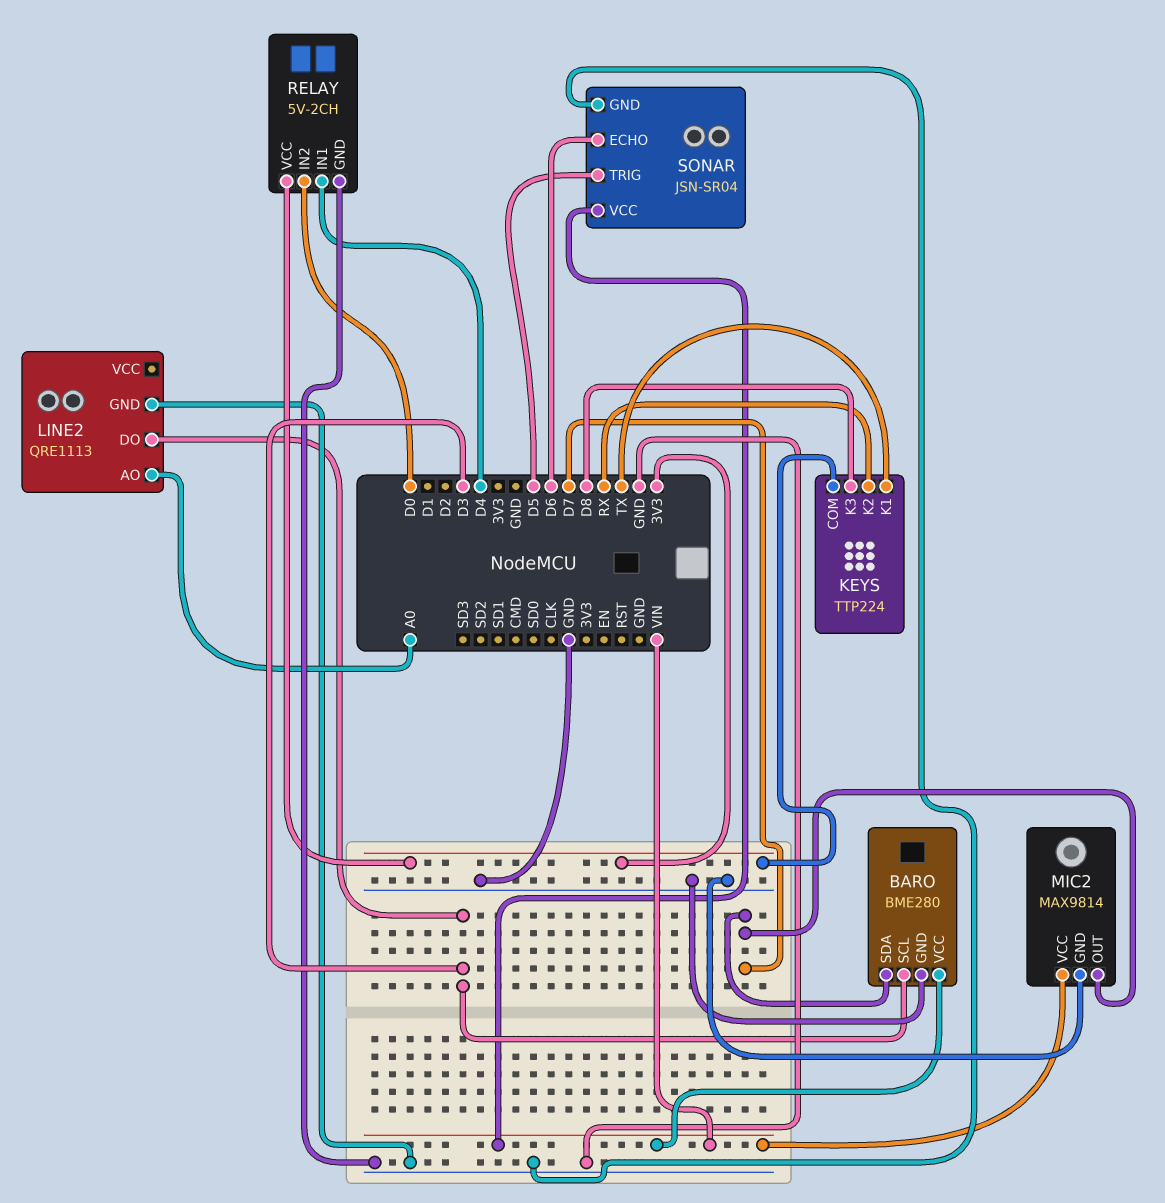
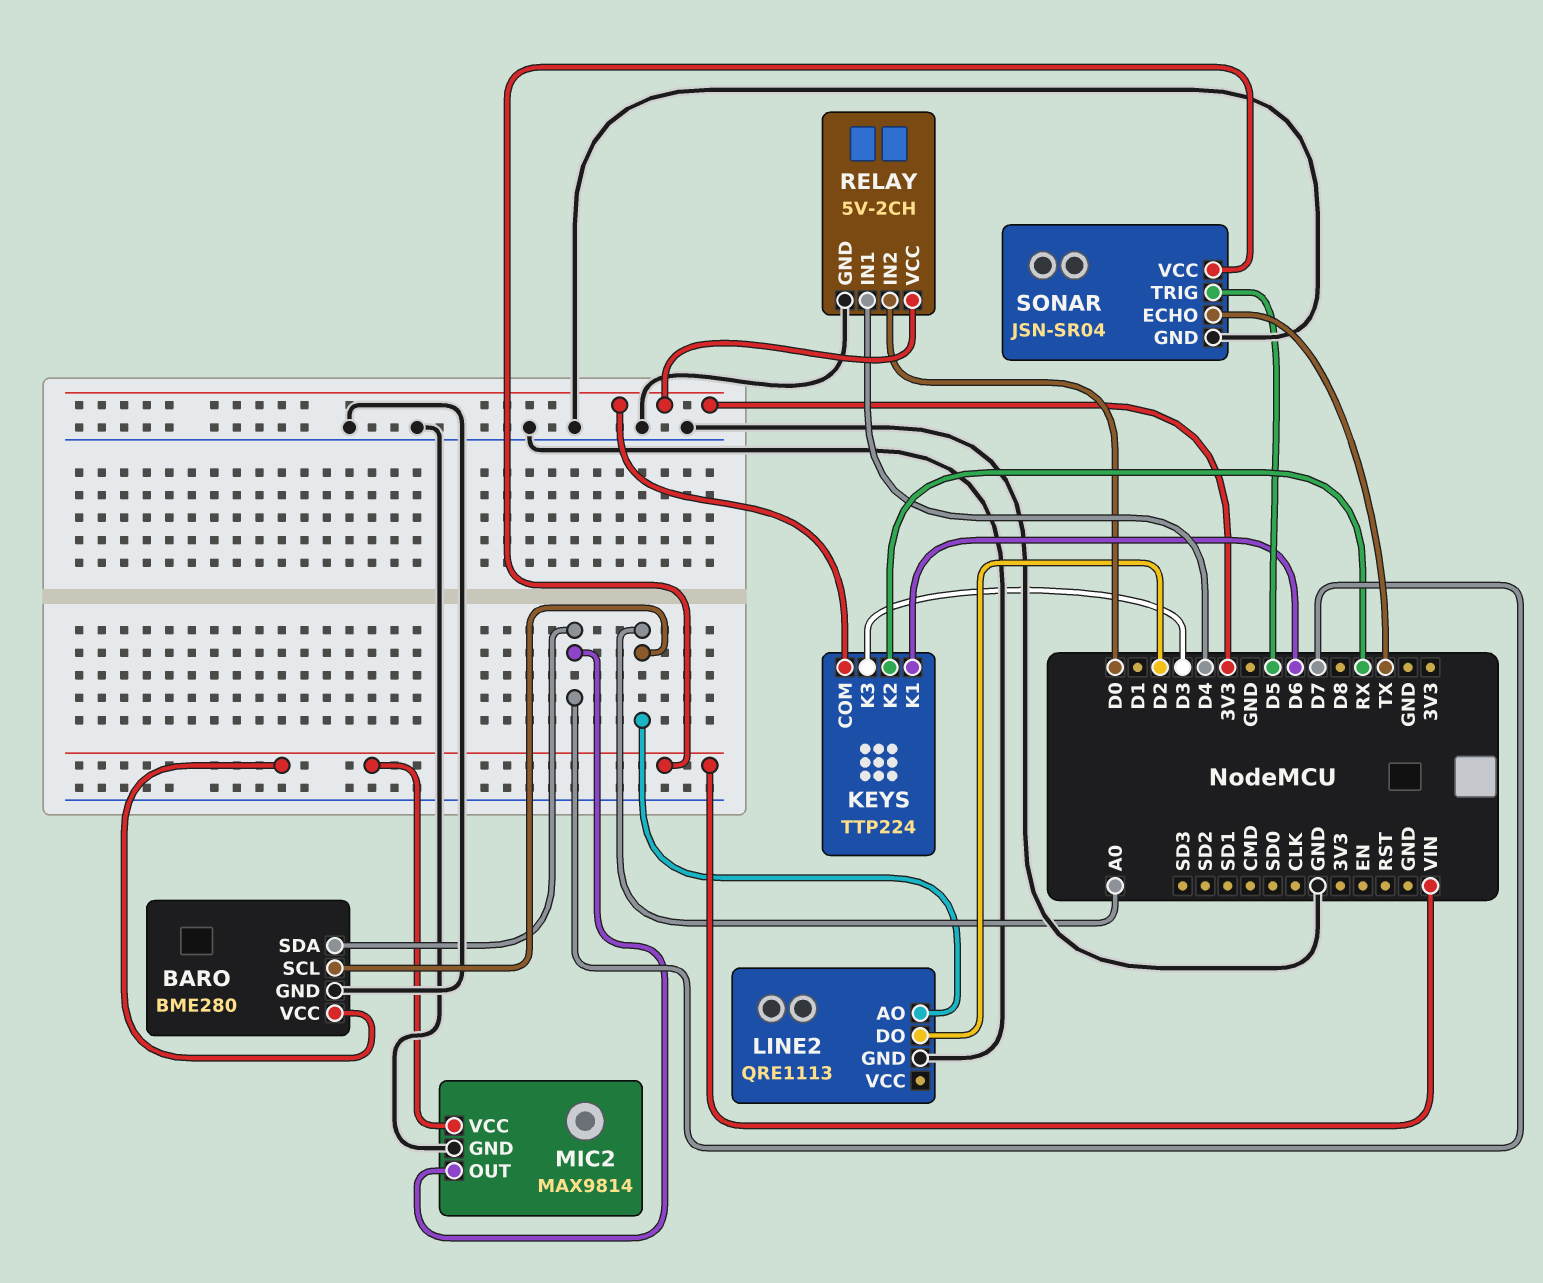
BARO pin SCL: D3 -> A0
KEYS pin K1: TX -> D6
KEYS pin K3: D8 -> D3
LINE2 pin DO: D3 -> D2
SONAR pin ECHO: D6 -> TX

